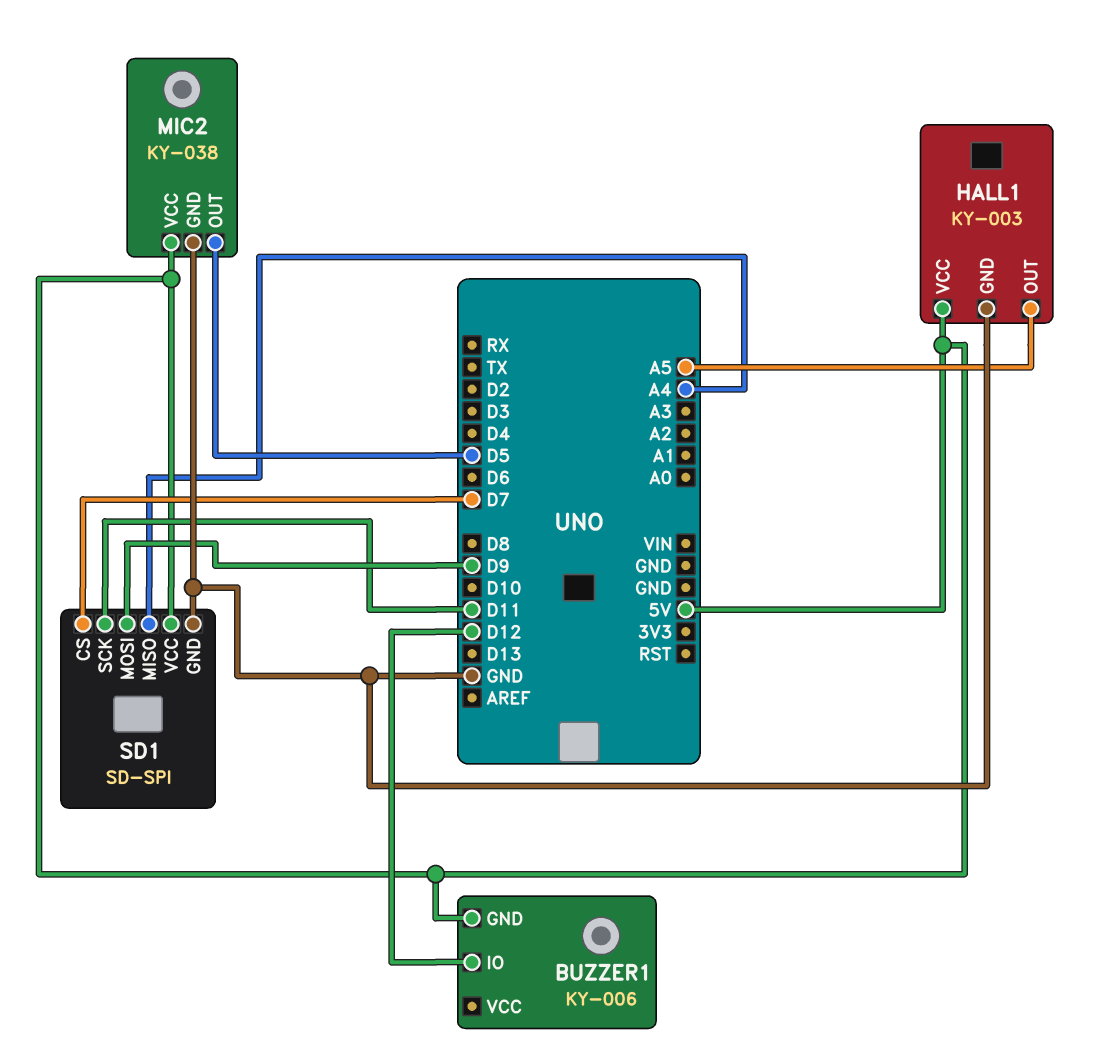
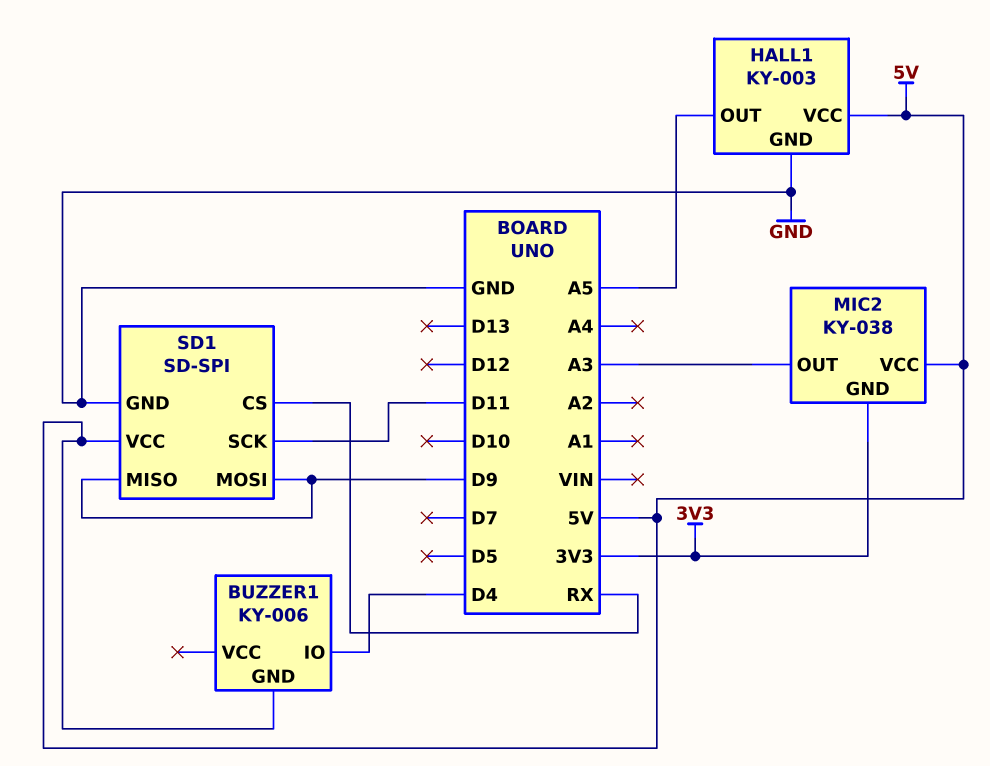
BUZZER1 pin IO: D12 -> D4
MIC2 pin GND: GND -> 3V3
MIC2 pin OUT: D5 -> A3
SD1 pin CS: D7 -> RX
SD1 pin MISO: A4 -> D9

